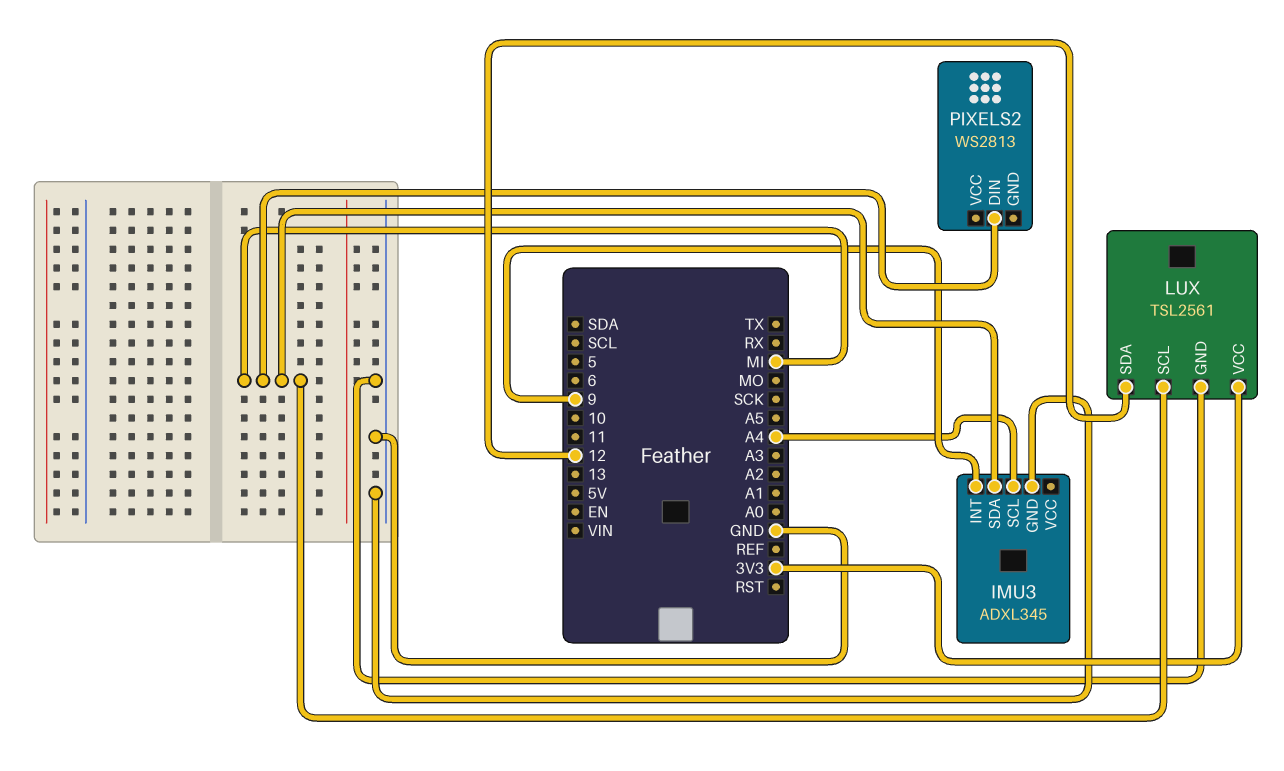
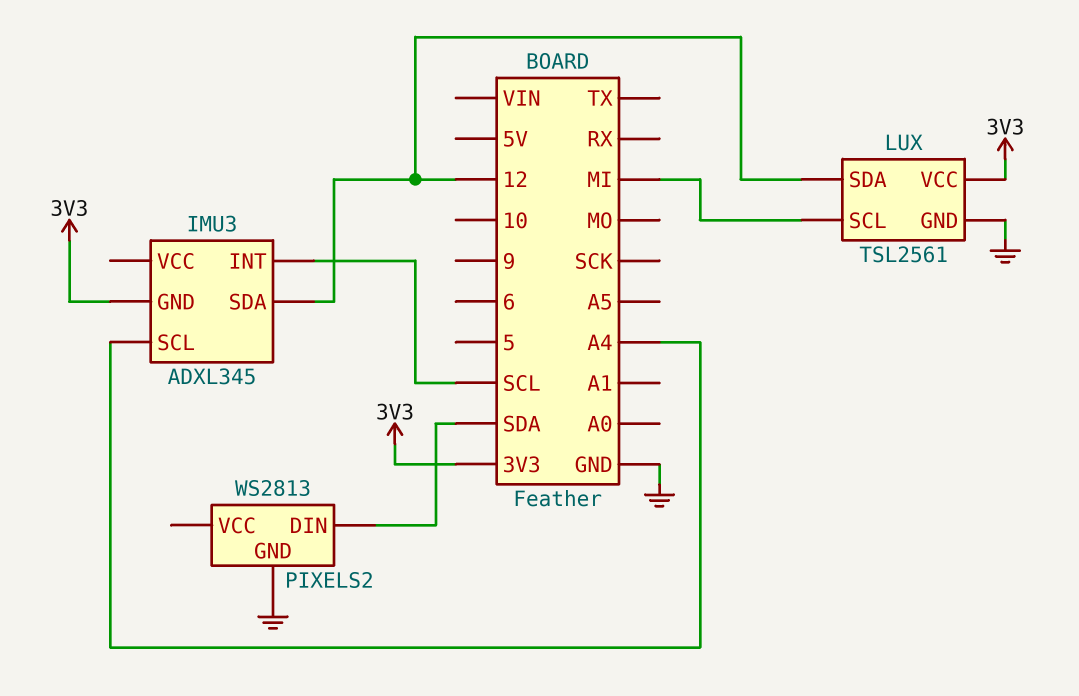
IMU3 pin GND: GND -> 3V3
IMU3 pin INT: 9 -> SCL
IMU3 pin SDA: MI -> 12
PIXELS2 pin DIN: MI -> SDA
PIXELS2 pin GND: none -> GND

